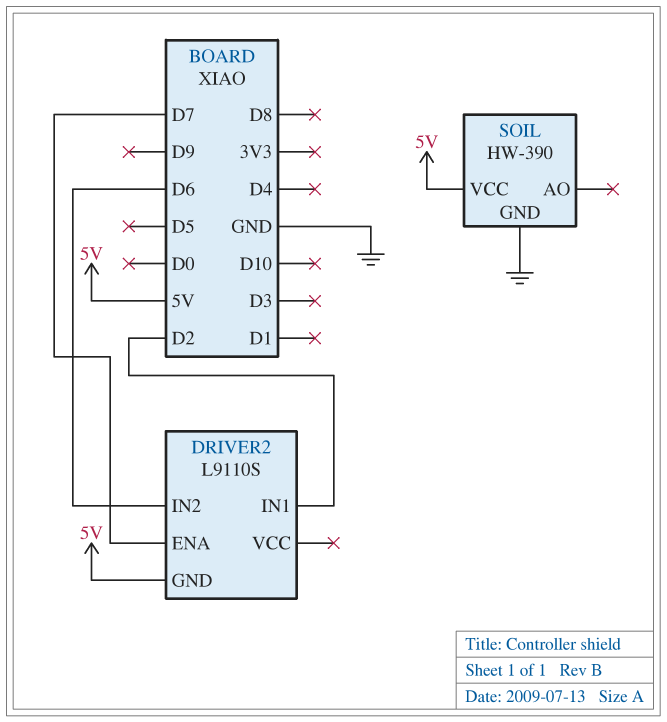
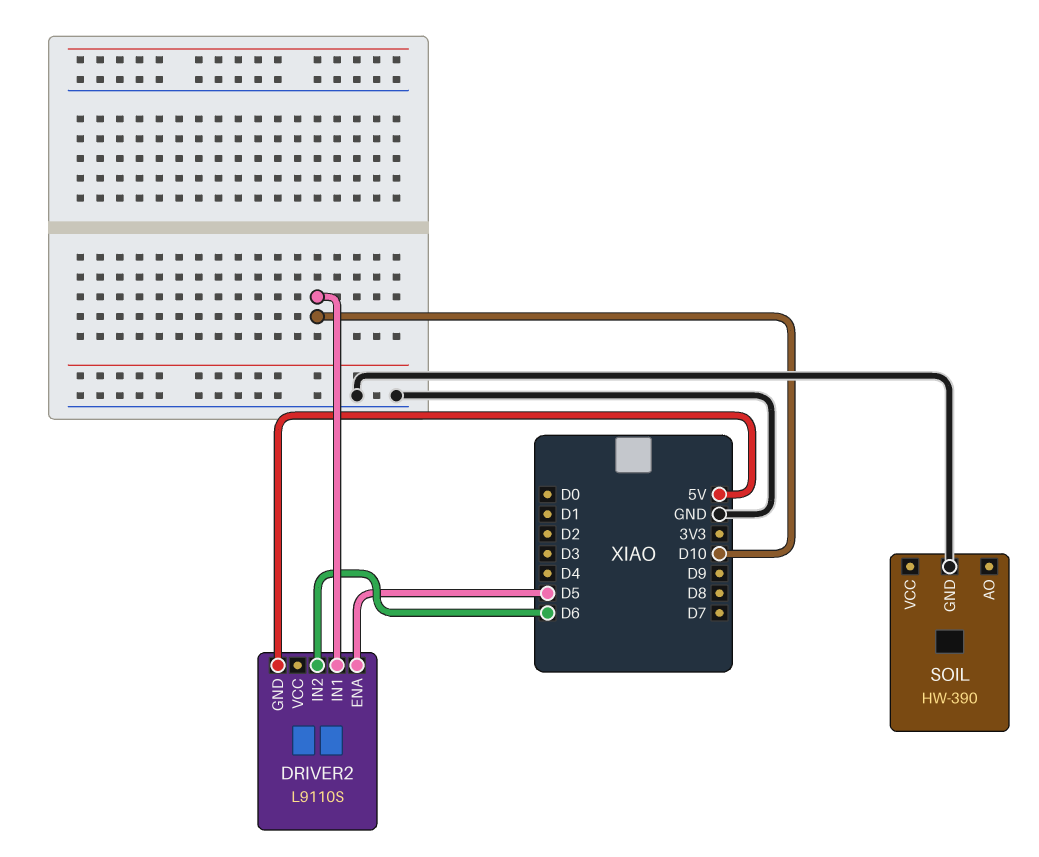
DRIVER2 pin ENA: D7 -> D5
DRIVER2 pin IN1: D2 -> D10
SOIL pin VCC: 5V -> none

